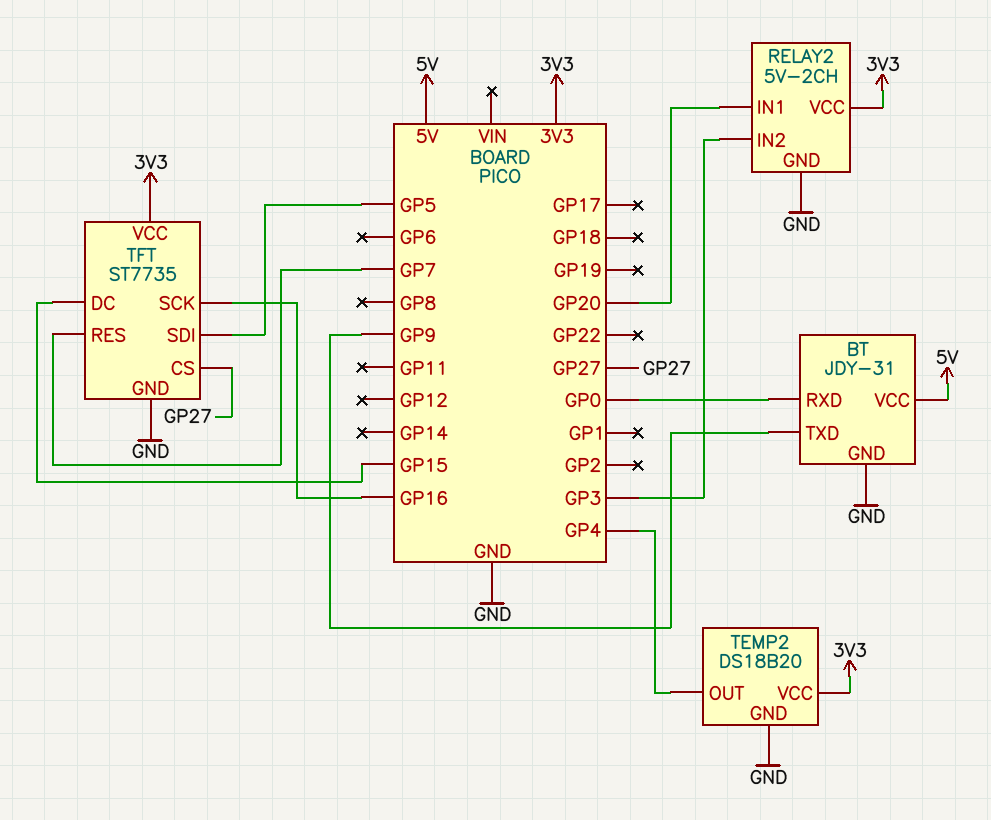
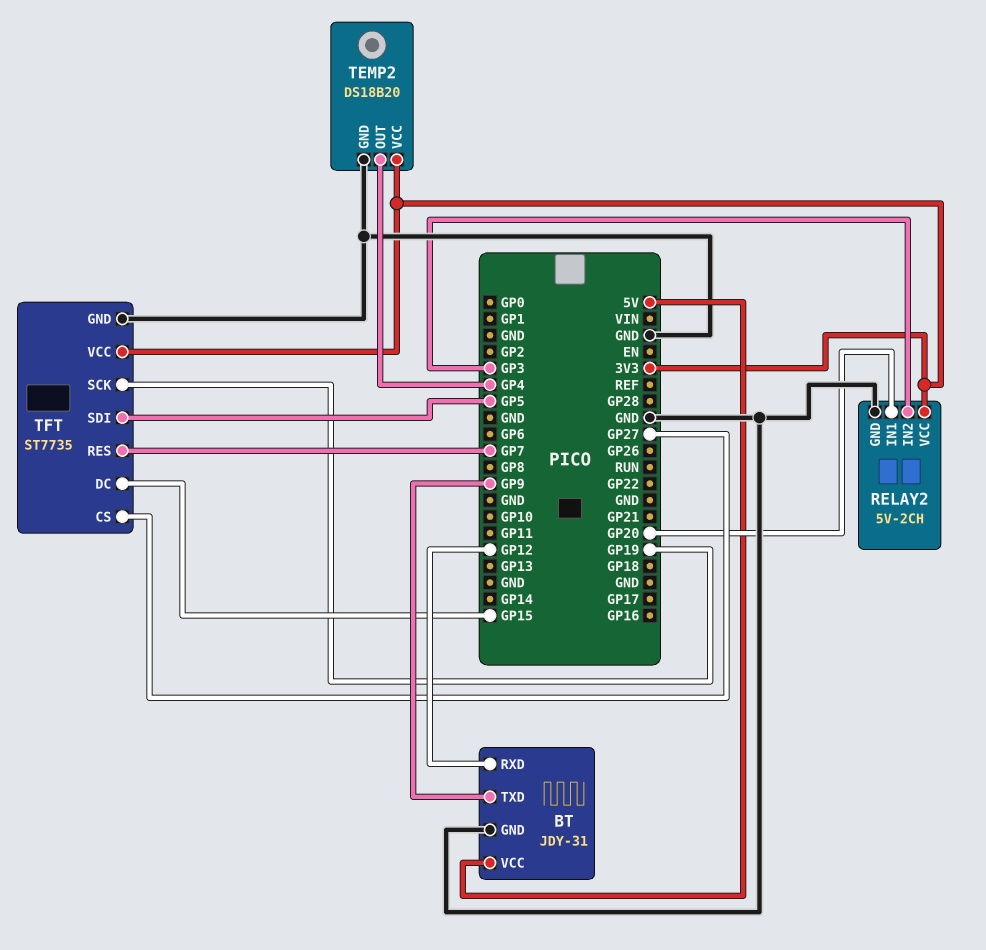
BT pin RXD: GP0 -> GP12
TFT pin SCK: GP16 -> GP19

